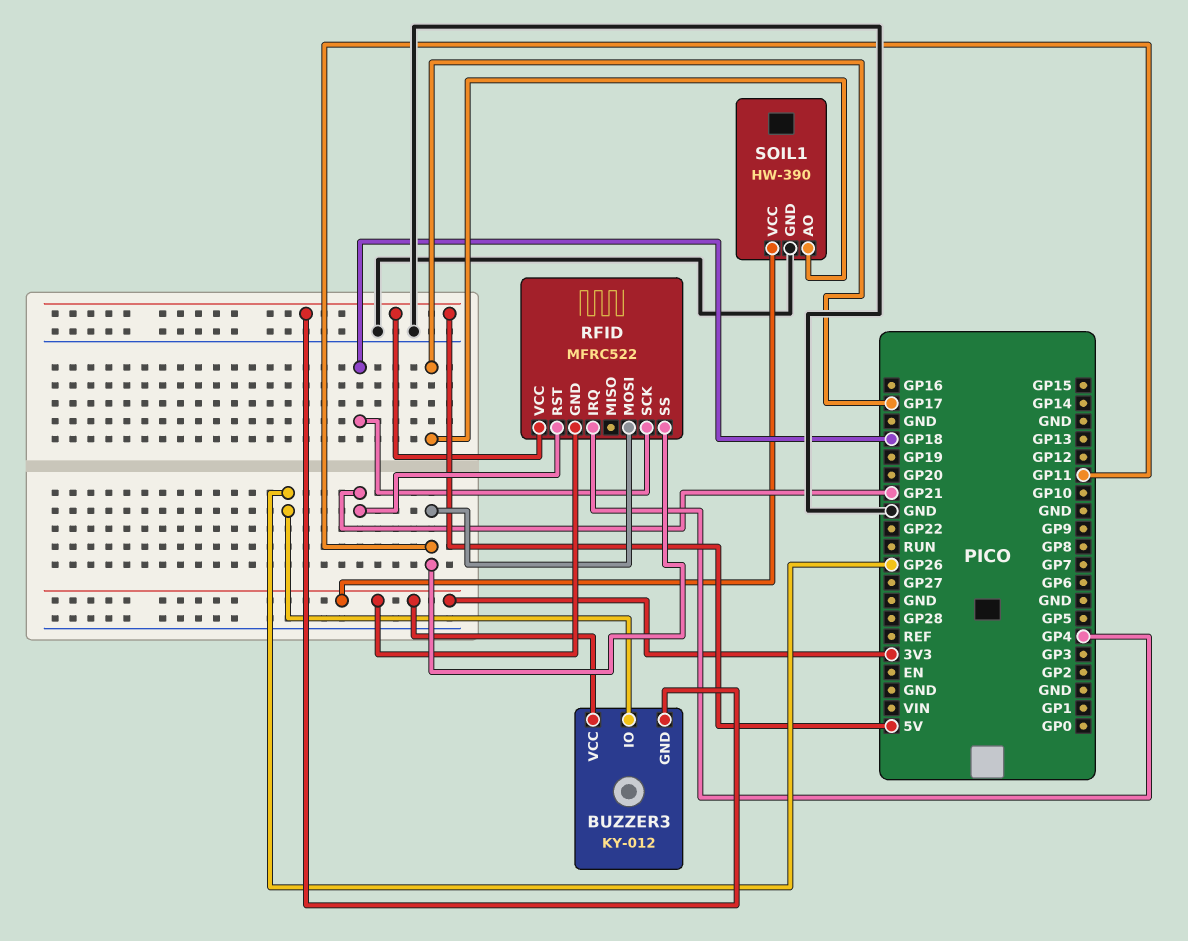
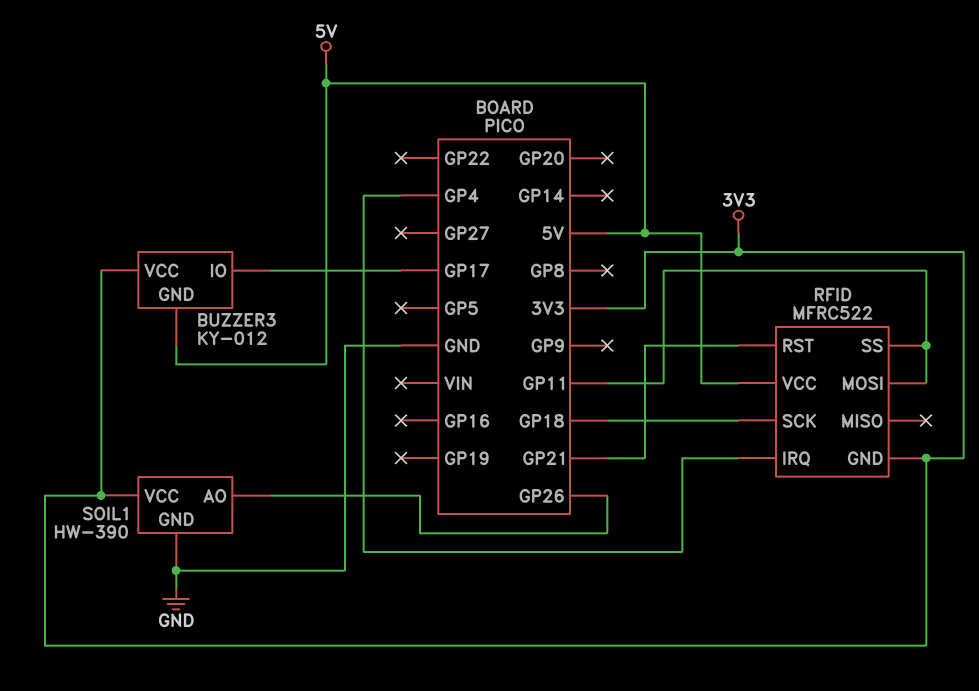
BUZZER3 pin IO: GP26 -> GP17
SOIL1 pin AO: GP17 -> GP26

